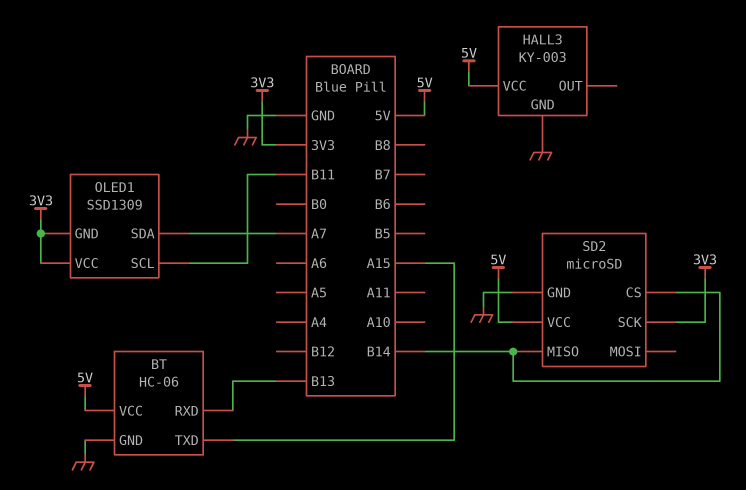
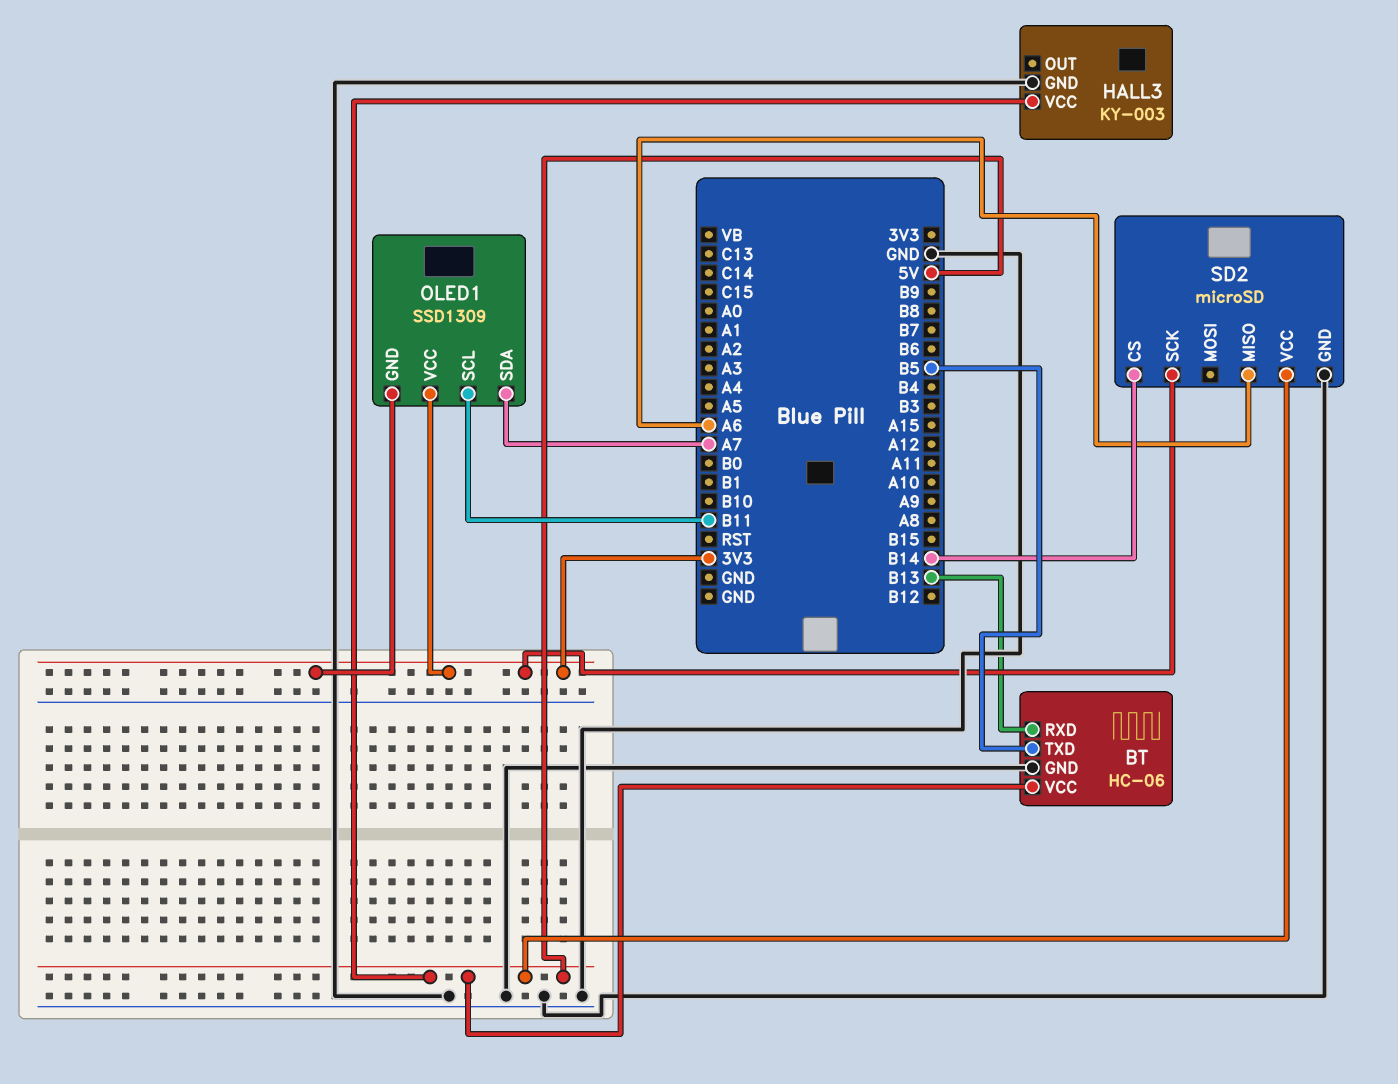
BT pin TXD: A15 -> B5
SD2 pin MISO: B14 -> A6

